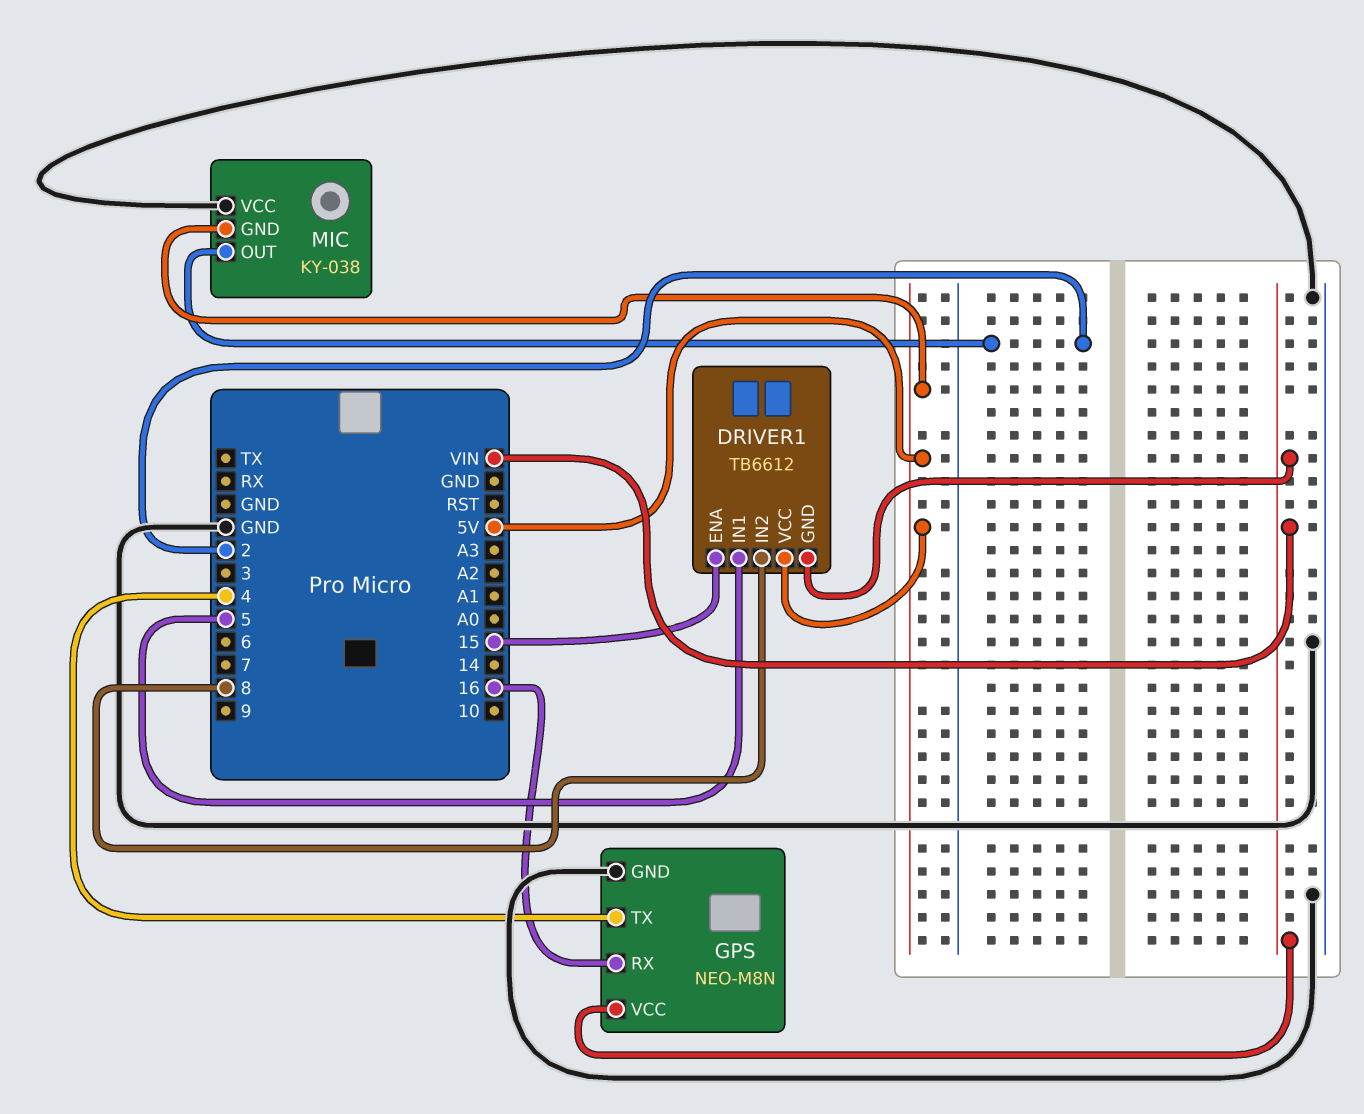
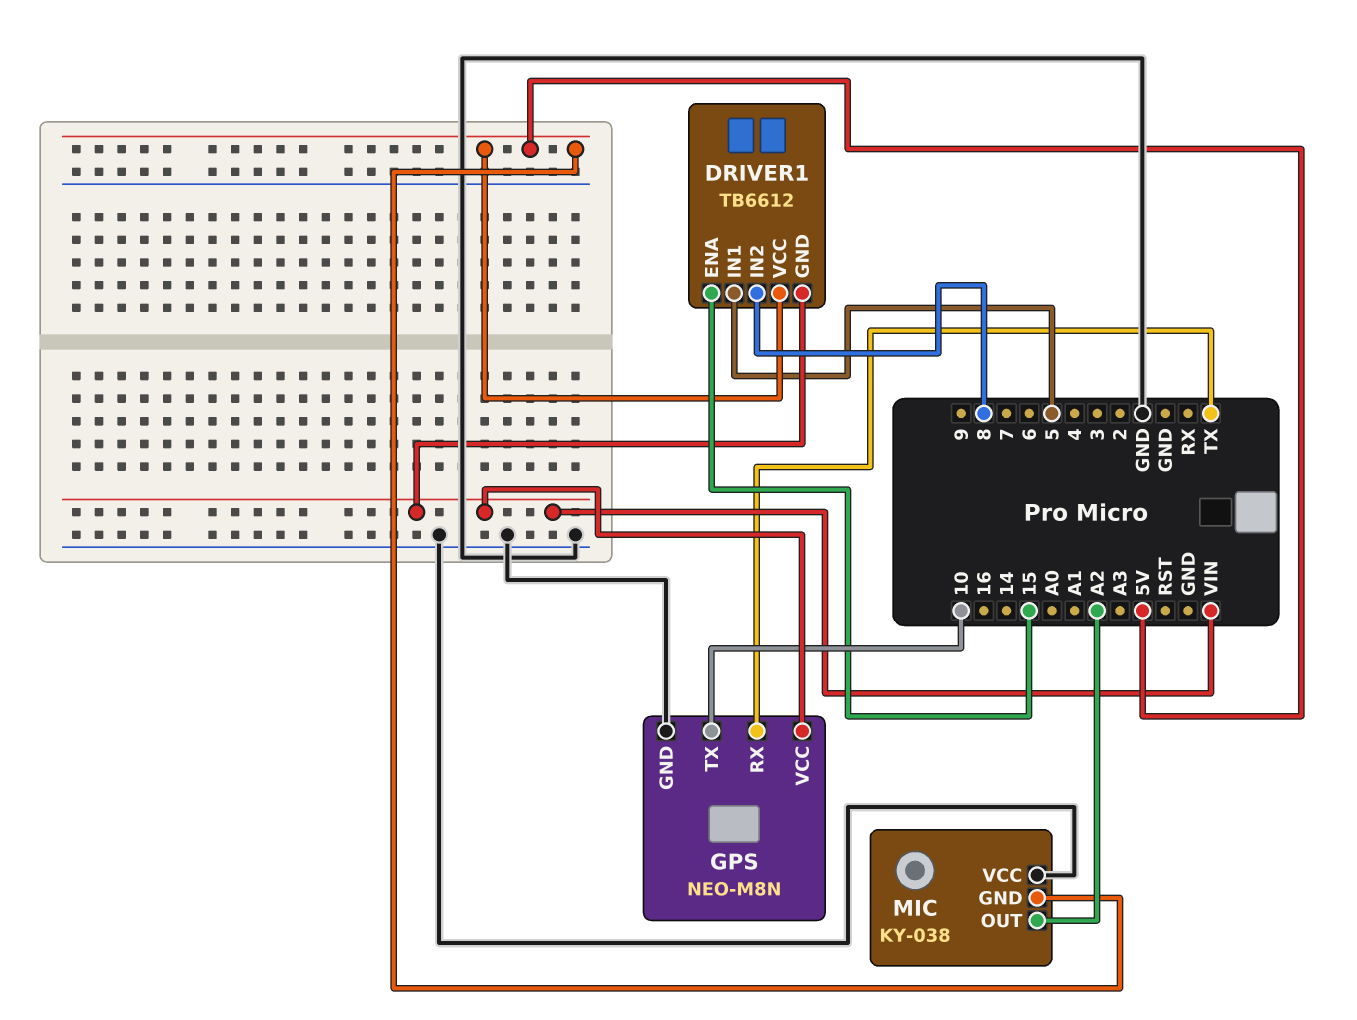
GPS pin RX: 16 -> TX
GPS pin TX: 4 -> 10
MIC pin OUT: 2 -> A2

